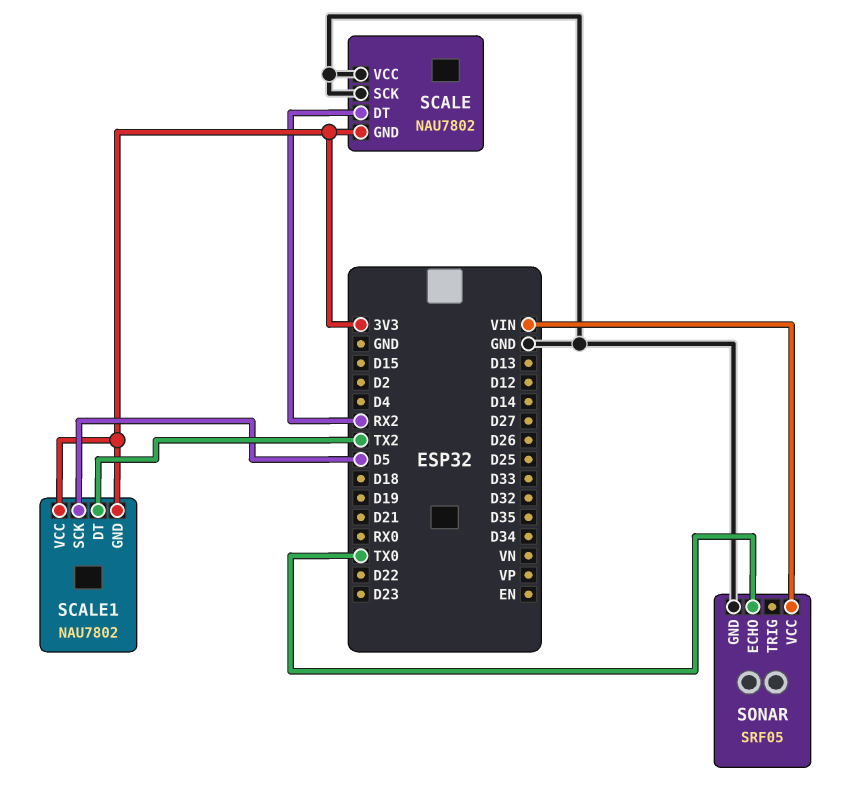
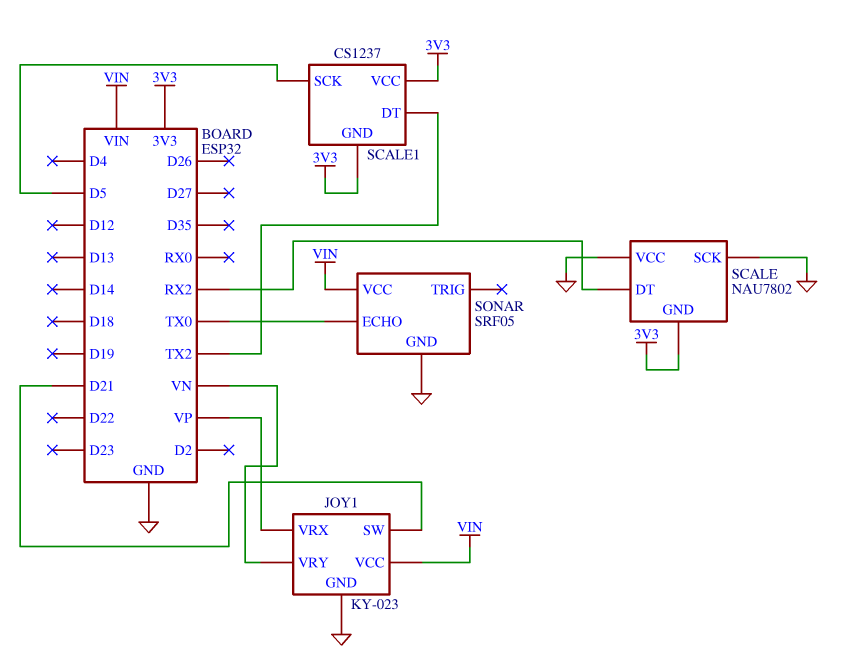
JOY1: none -> KY-023
JOY1 pin GND: none -> GND
JOY1 pin SW: none -> D21
JOY1 pin VCC: none -> VIN
JOY1 pin VRX: none -> VP
JOY1 pin VRY: none -> VN
SCALE1: NAU7802 -> CS1237

